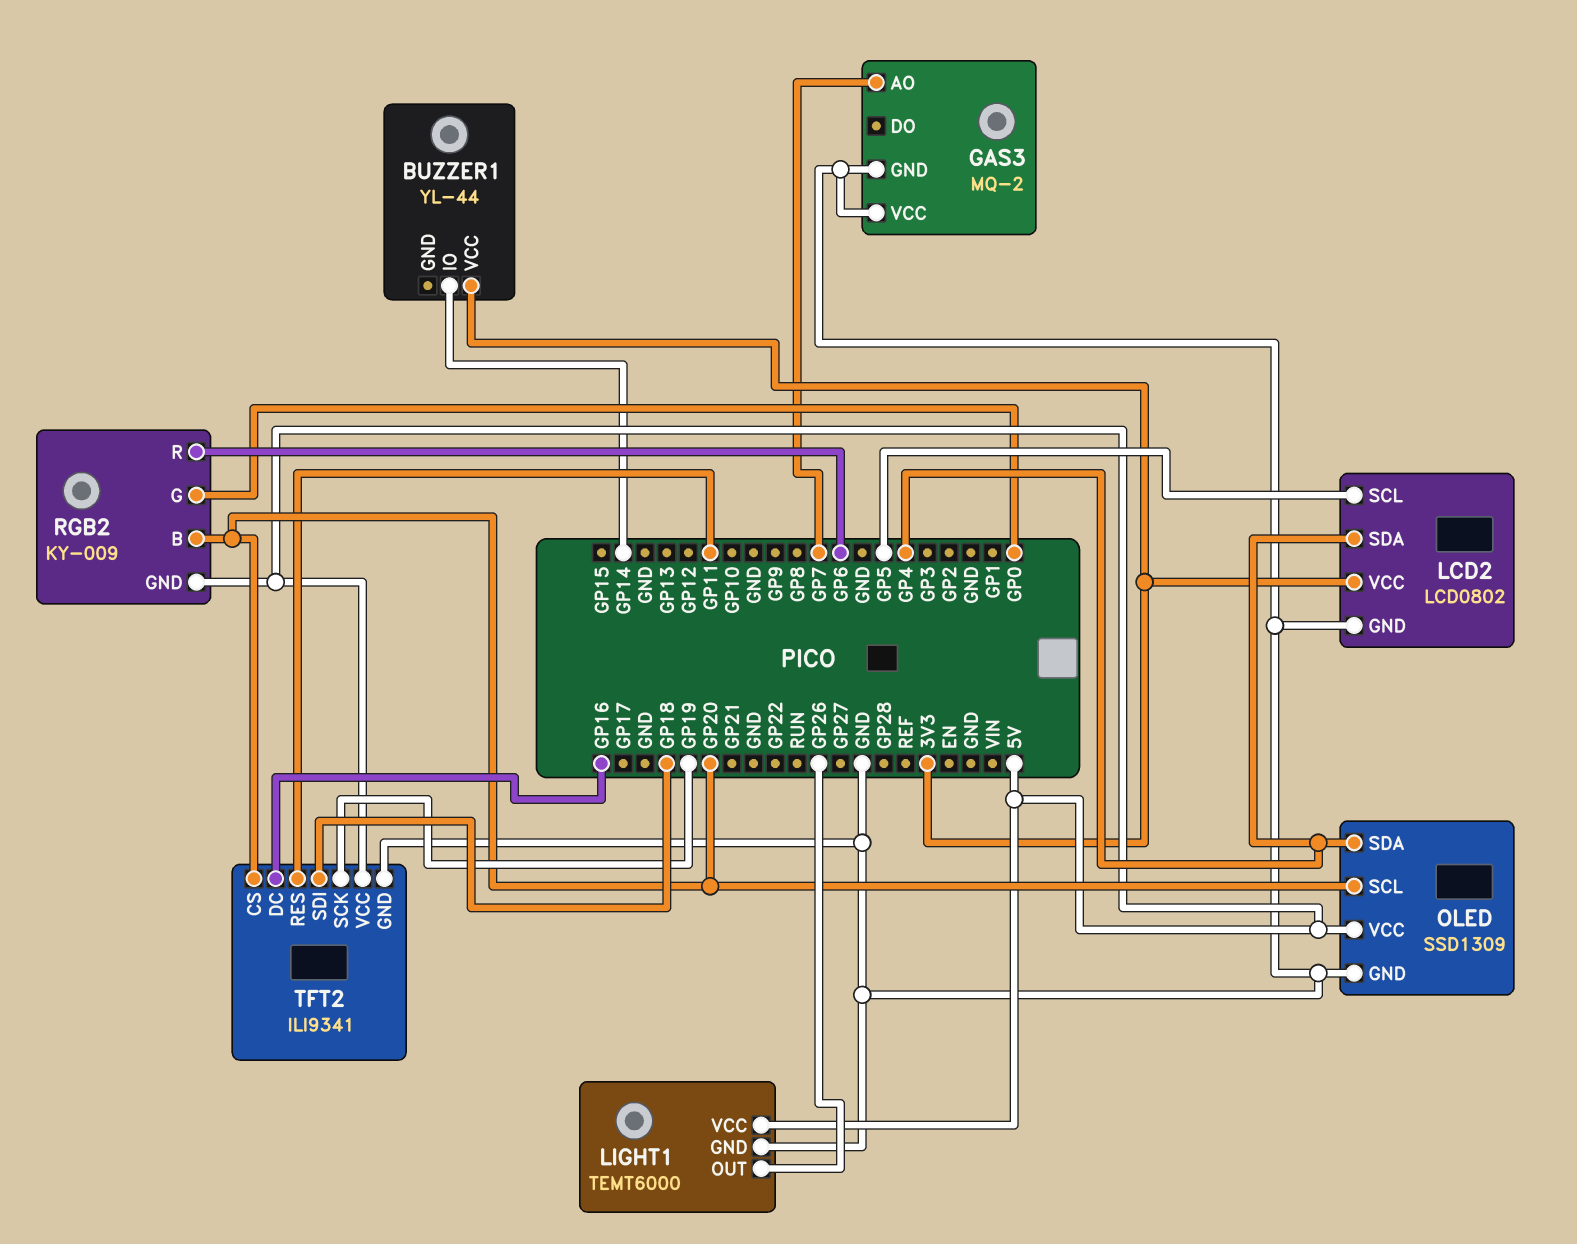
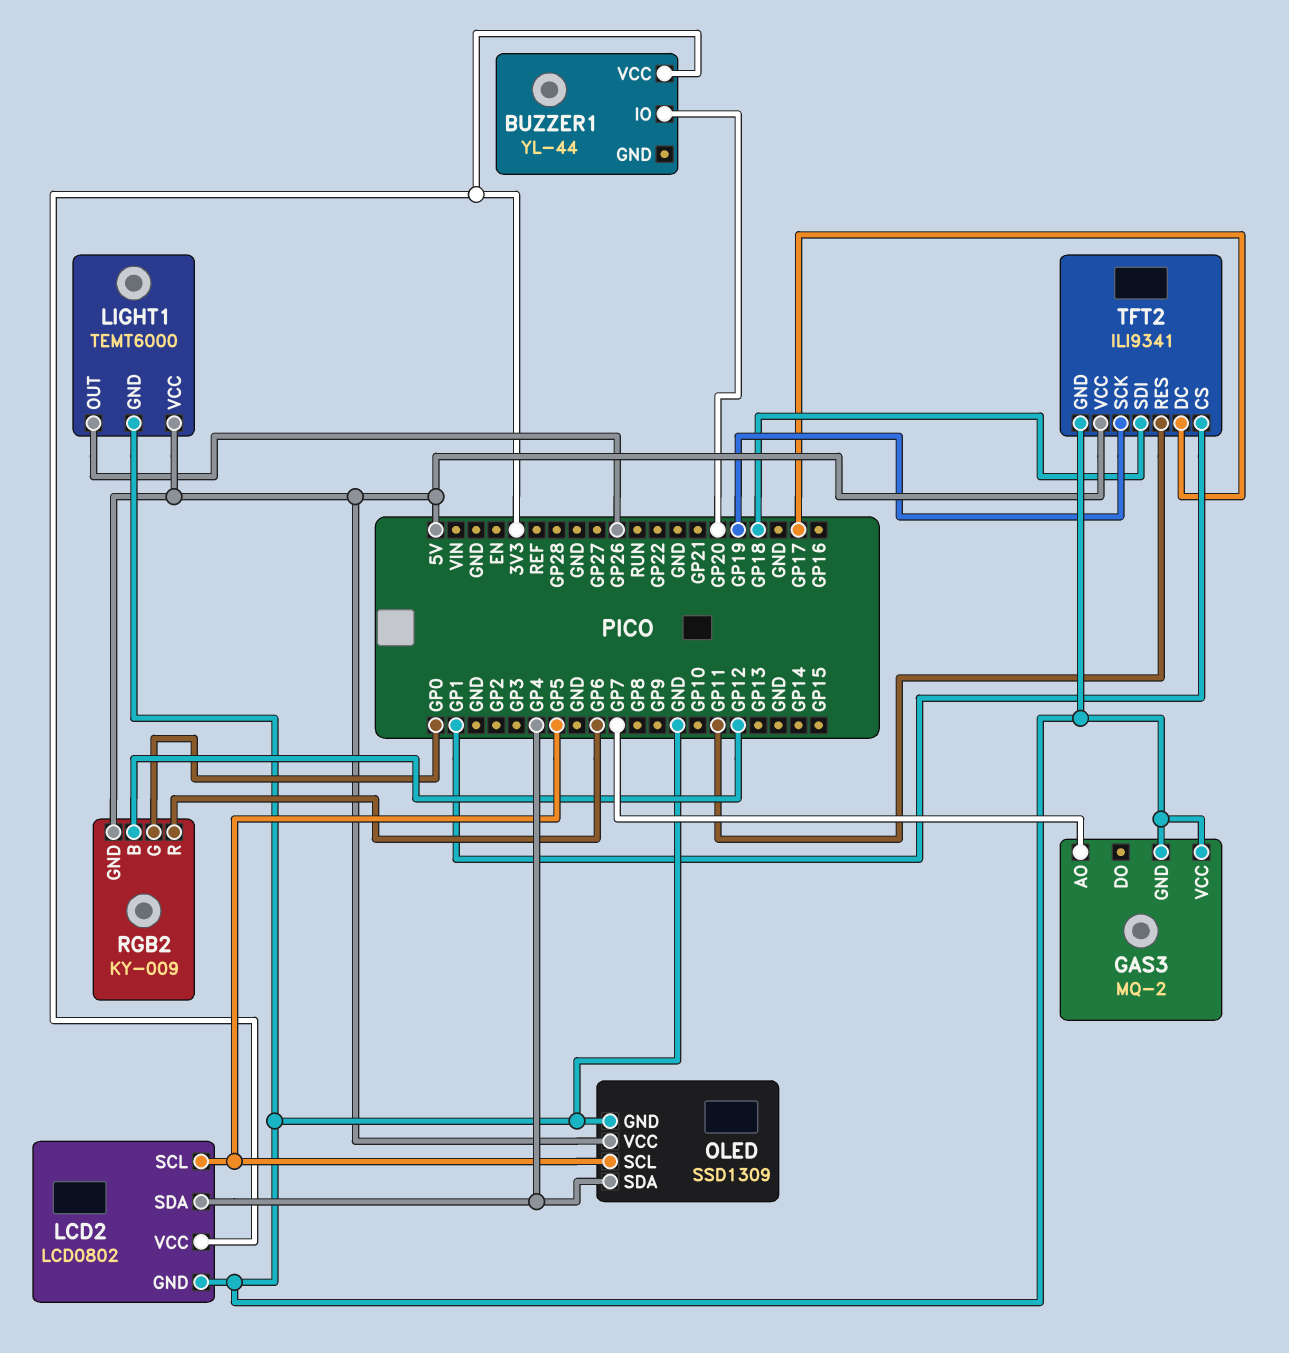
BUZZER1 pin IO: GP14 -> GP20
OLED pin SCL: GP20 -> GP5
RGB2 pin B: GP20 -> GP12
TFT2 pin CS: GP20 -> GP1
TFT2 pin DC: GP16 -> GP17

